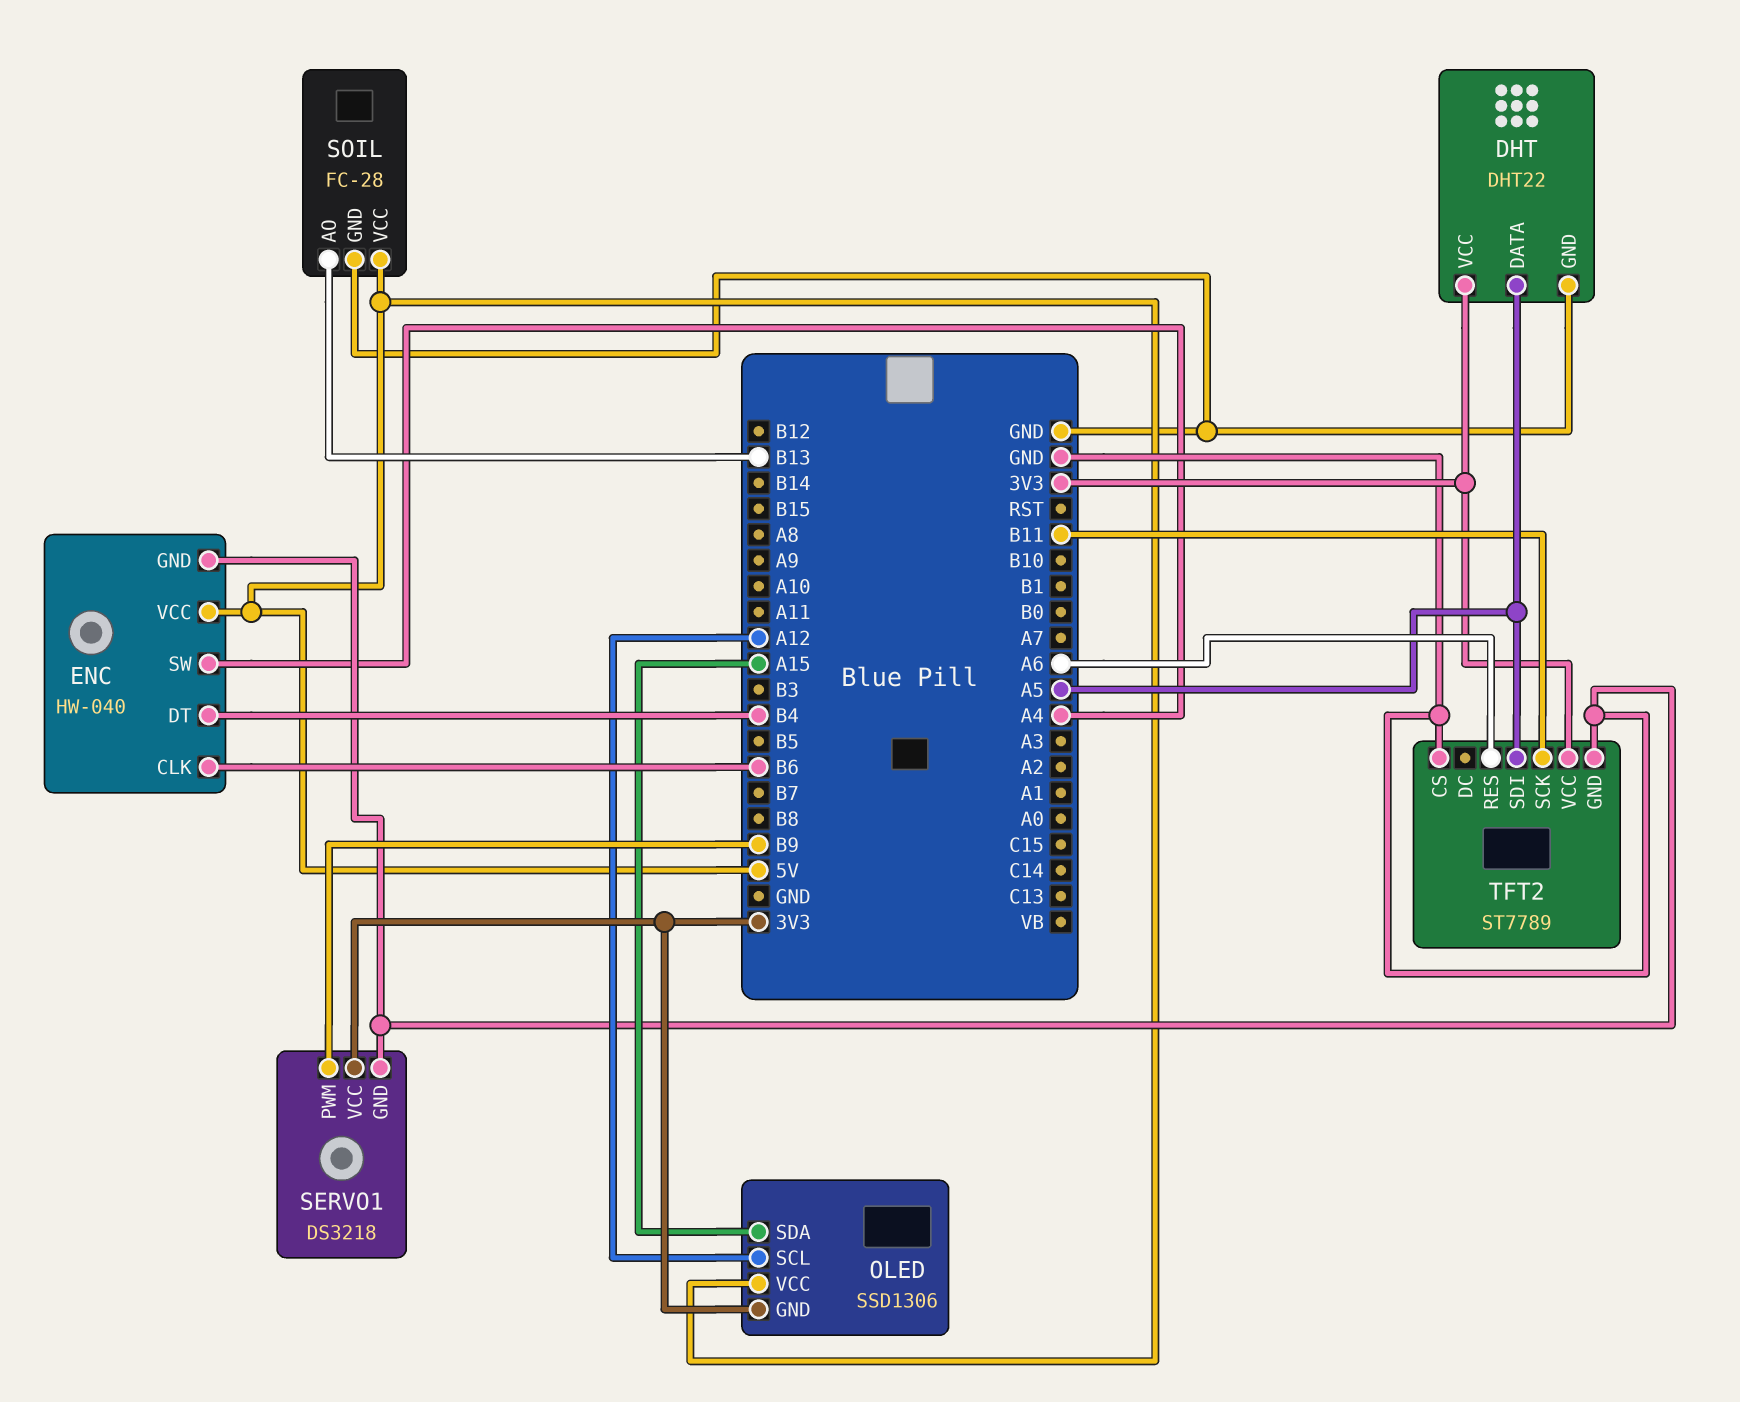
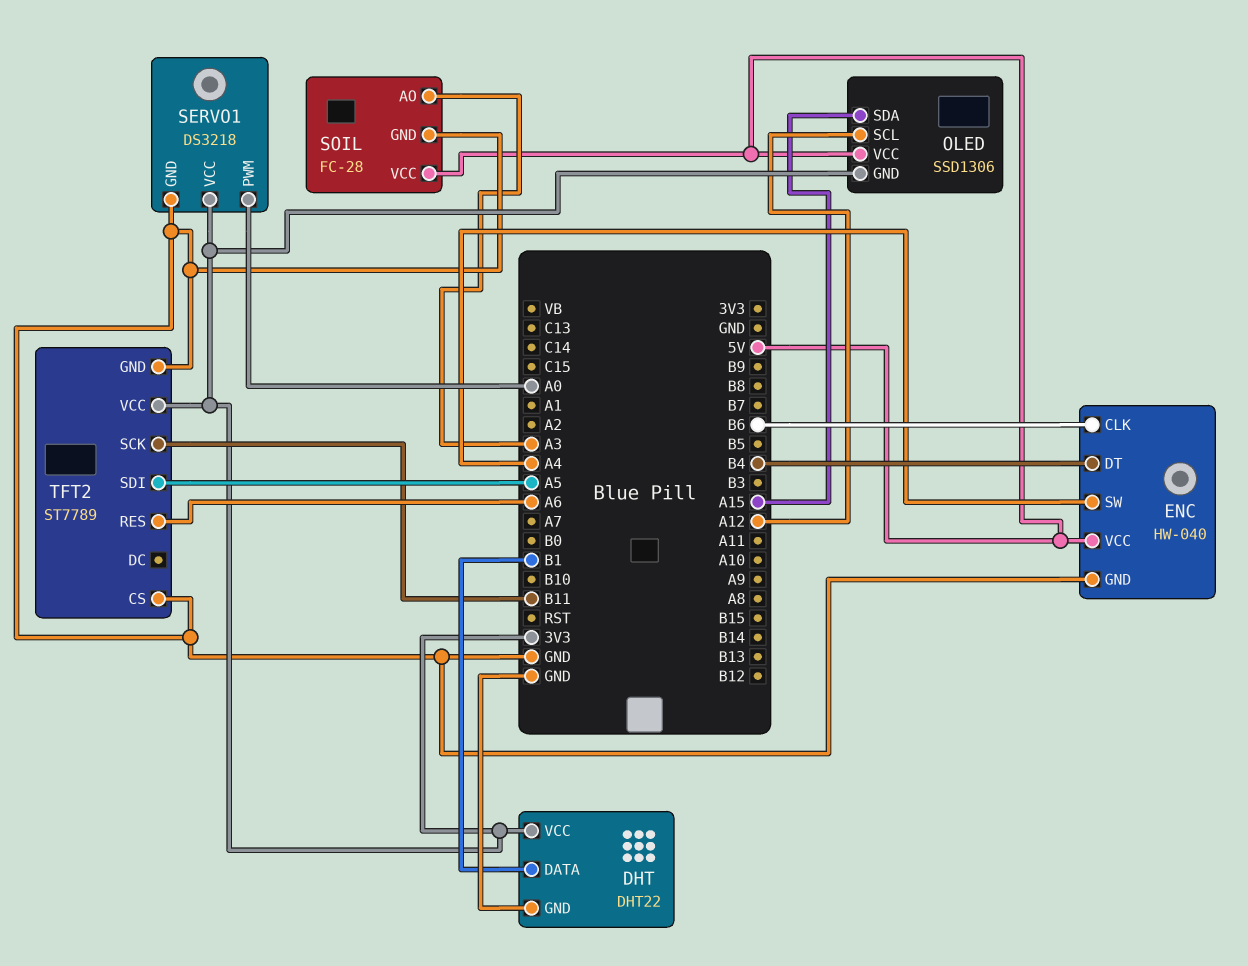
DHT pin DATA: A5 -> B1
SERVO1 pin PWM: B9 -> A0
SOIL pin AO: B13 -> A3

